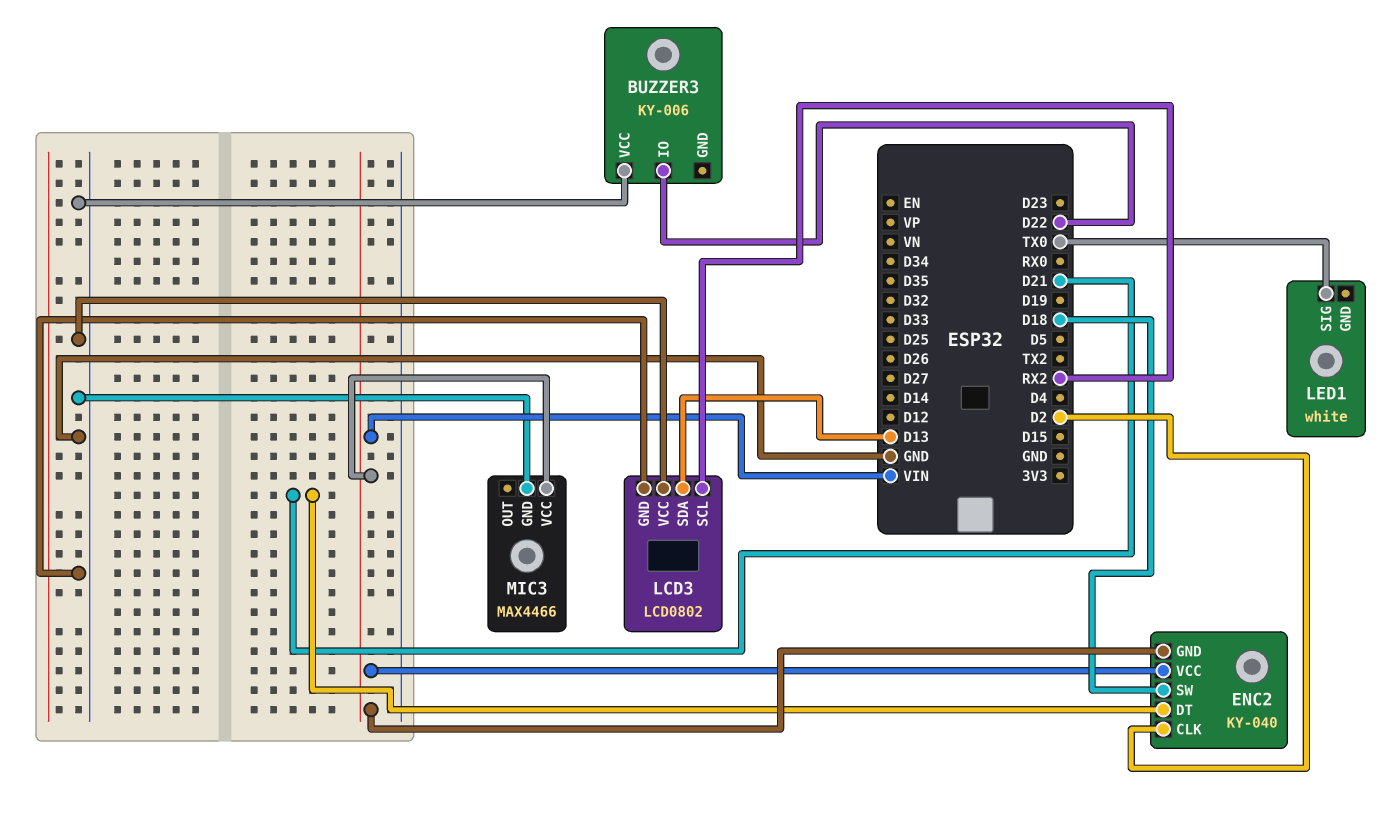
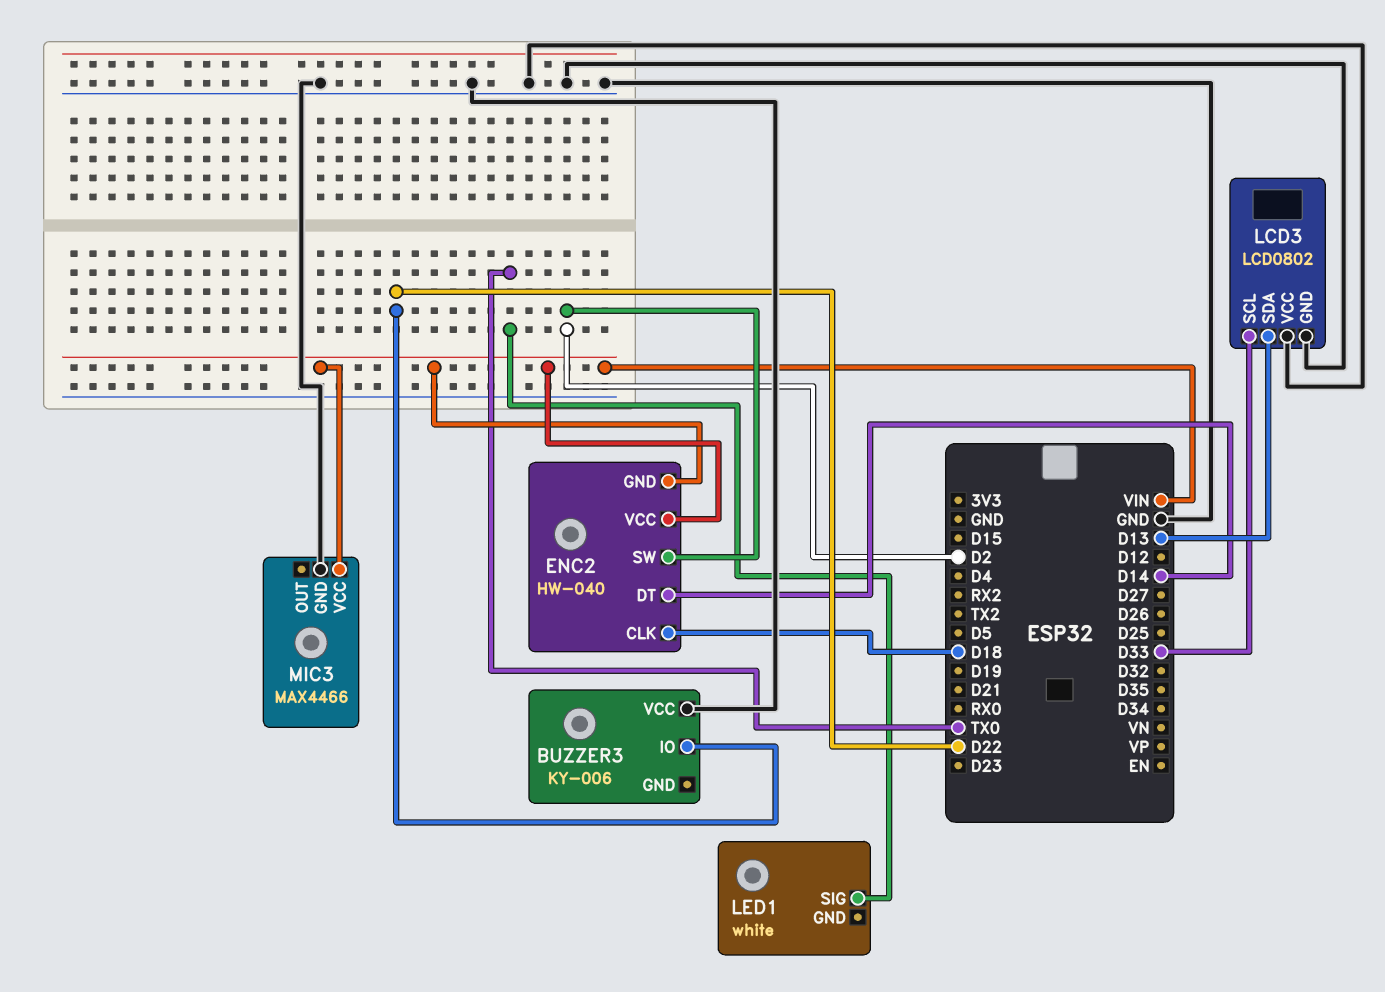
ENC2: KY-040 -> HW-040
ENC2 pin CLK: D2 -> D18
ENC2 pin DT: D21 -> D14
ENC2 pin SW: D18 -> D2
LCD3 pin SCL: RX2 -> D33

